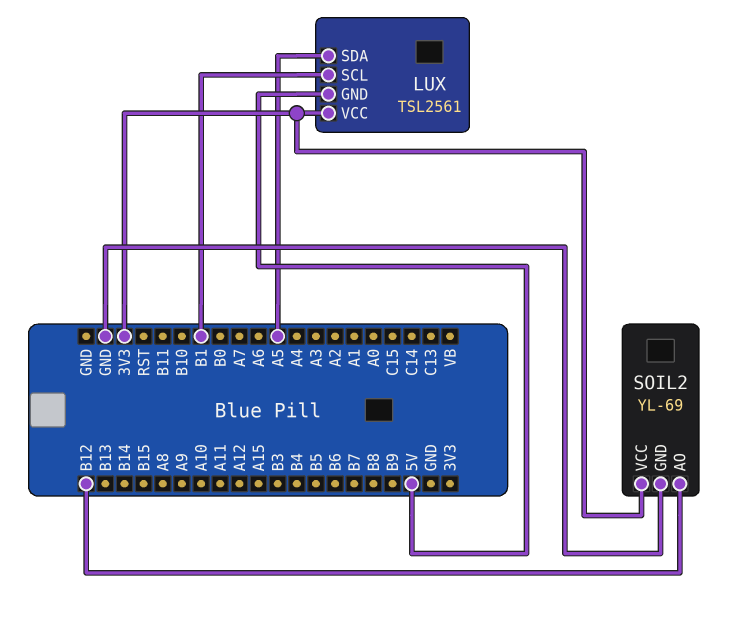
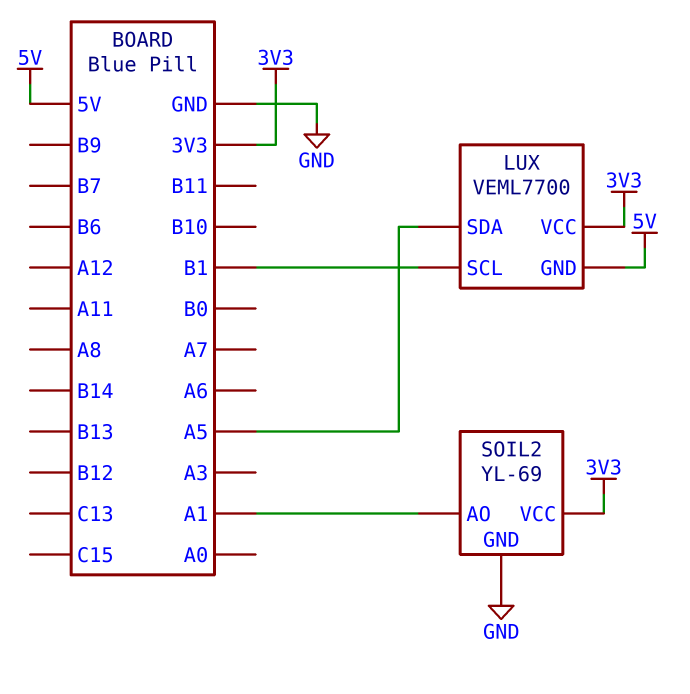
LUX: TSL2561 -> VEML7700
SOIL2 pin AO: B12 -> A1

